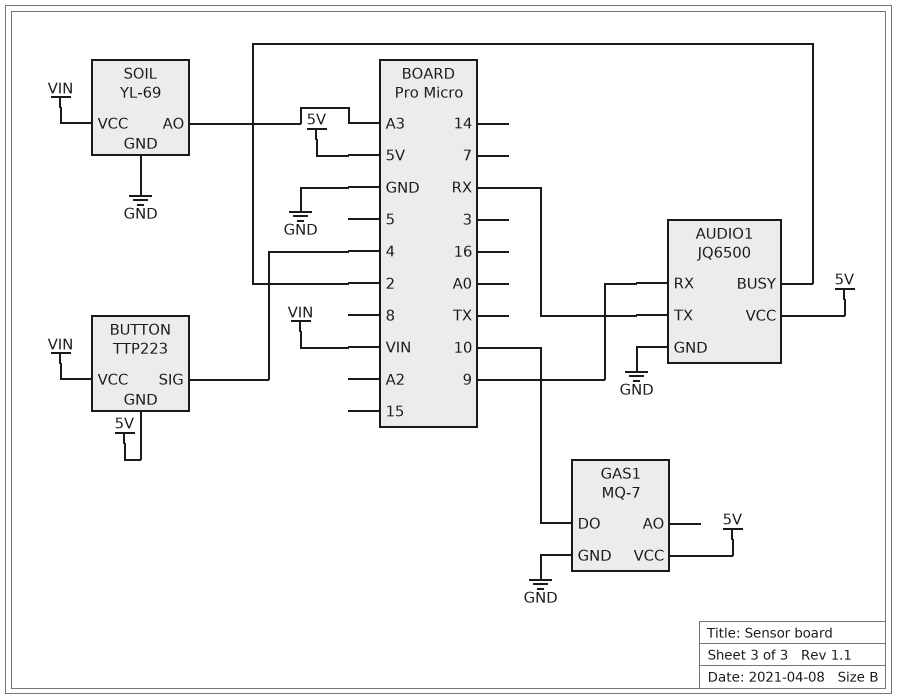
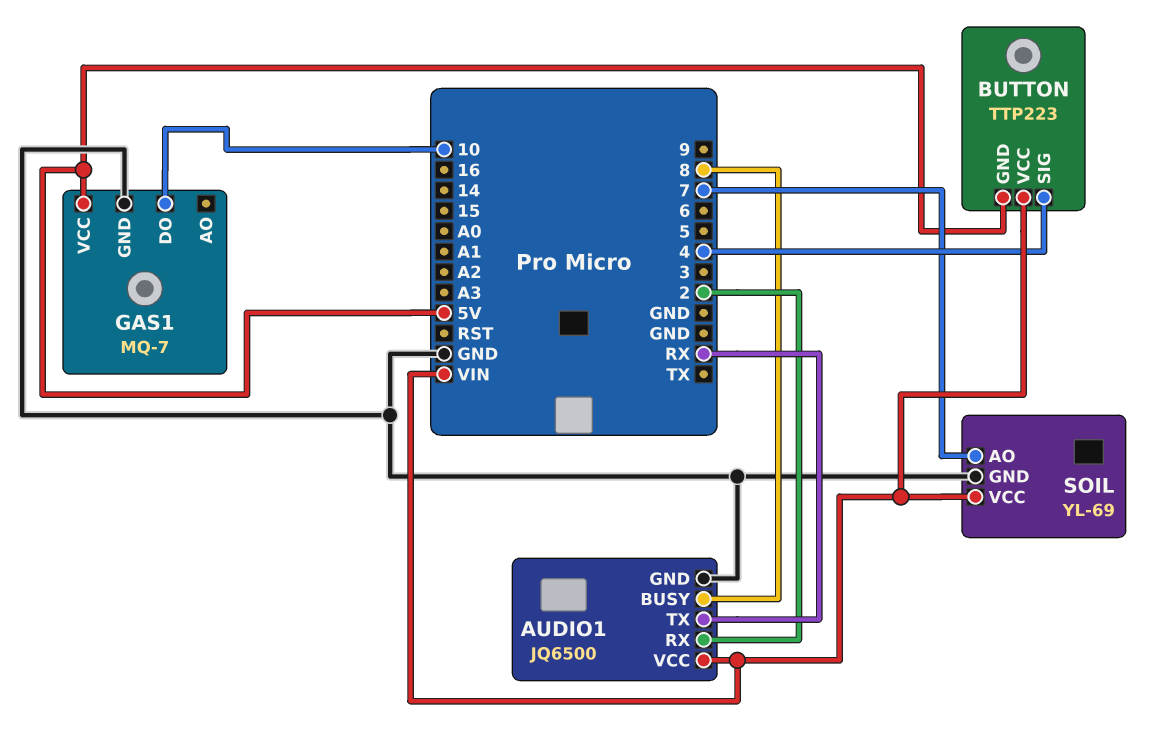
AUDIO1 pin BUSY: 2 -> 8
AUDIO1 pin RX: 9 -> 2
AUDIO1 pin VCC: 5V -> VIN
SOIL pin AO: A3 -> 7

